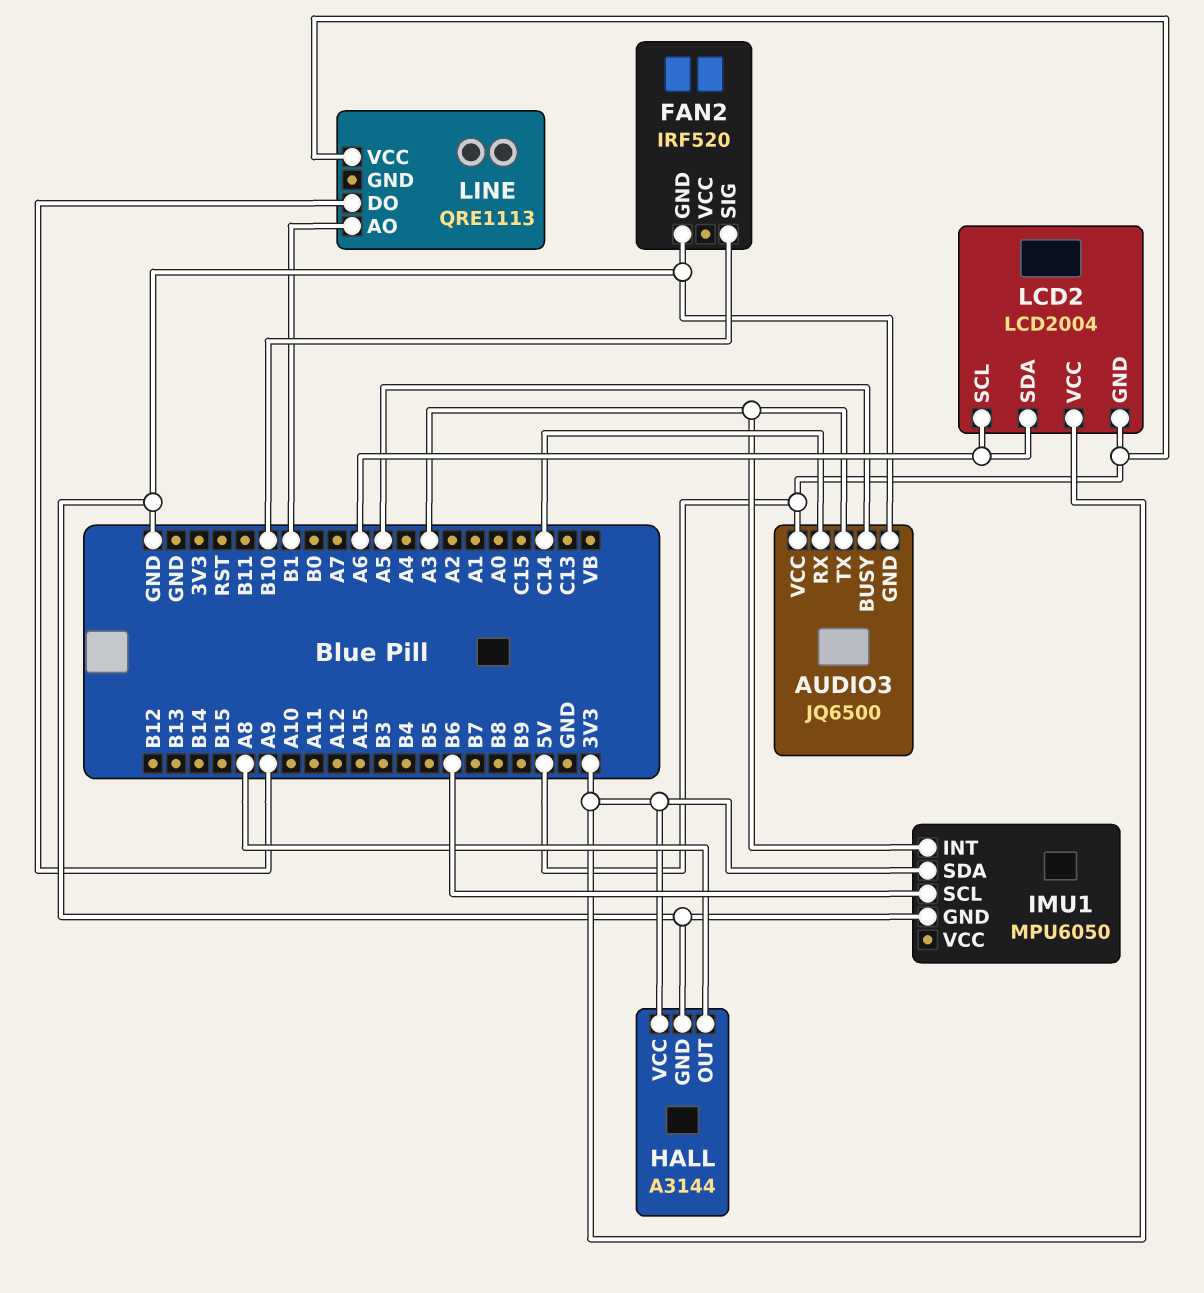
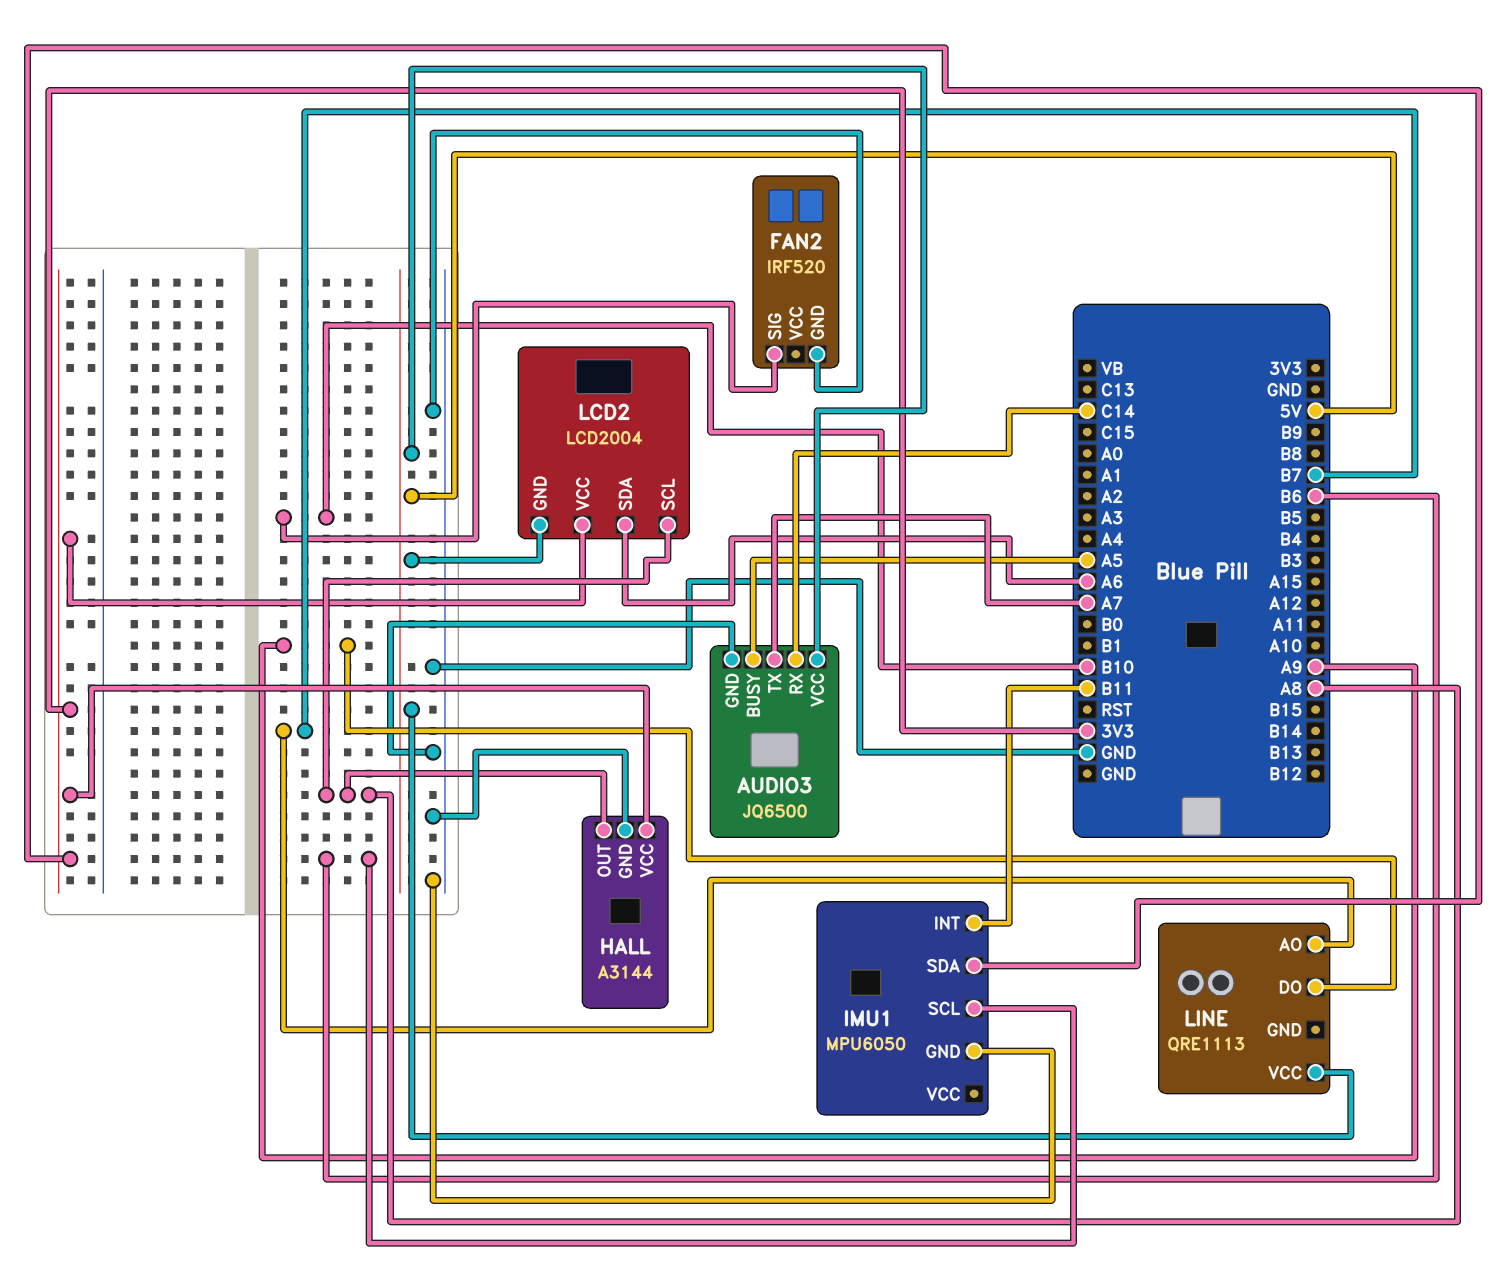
AUDIO3 pin TX: A3 -> A7
IMU1 pin INT: A3 -> B11
LCD2 pin SCL: A6 -> A8
LINE pin AO: B1 -> B7

